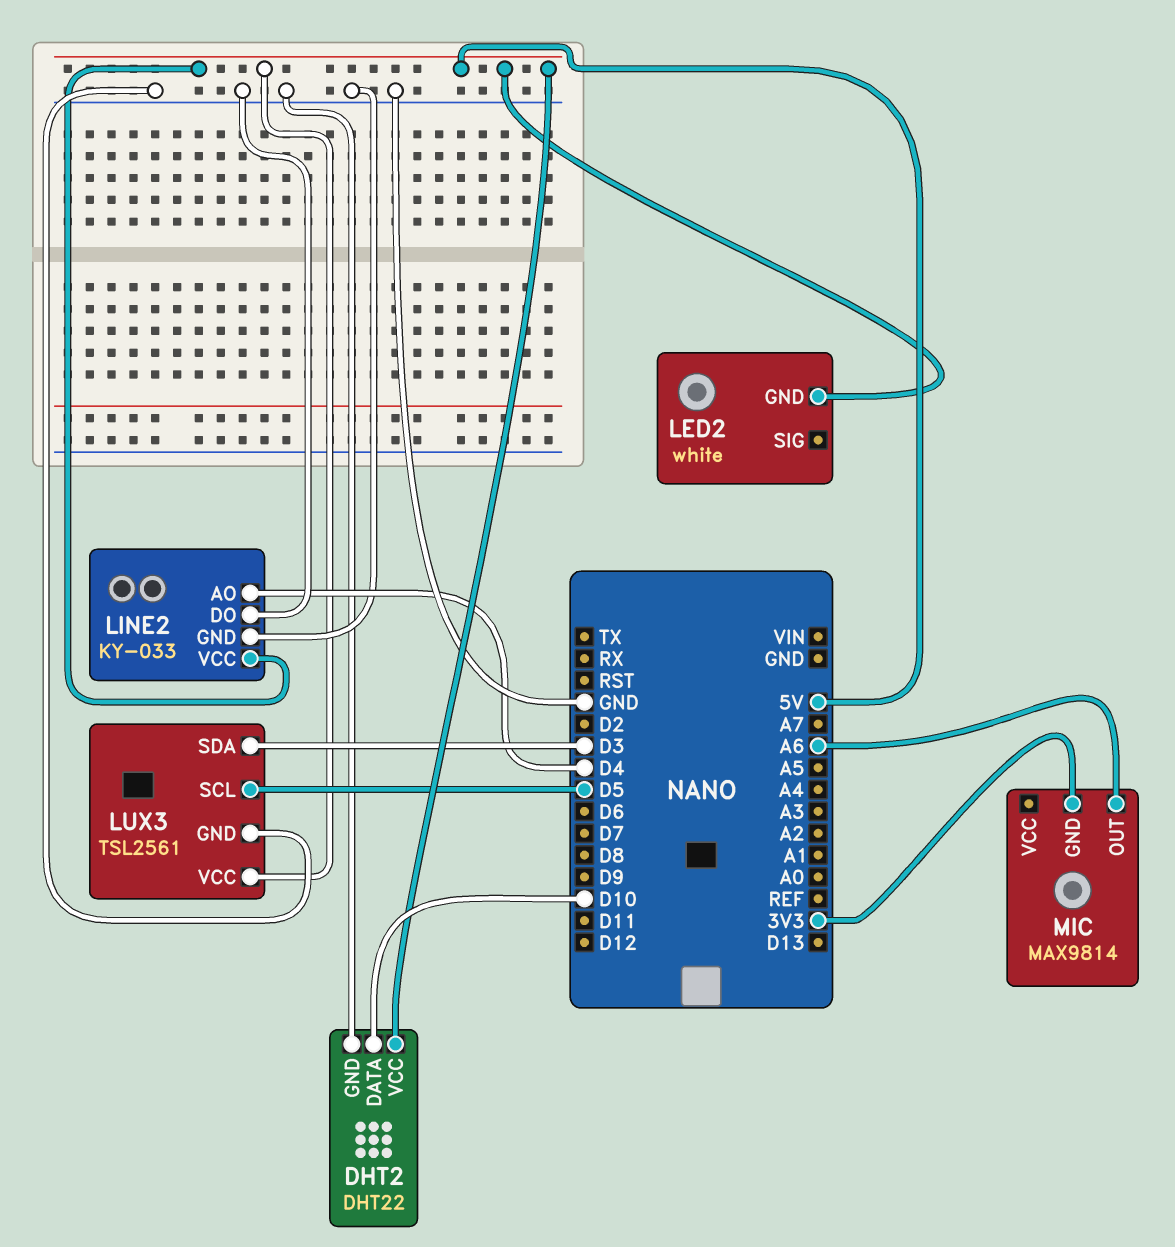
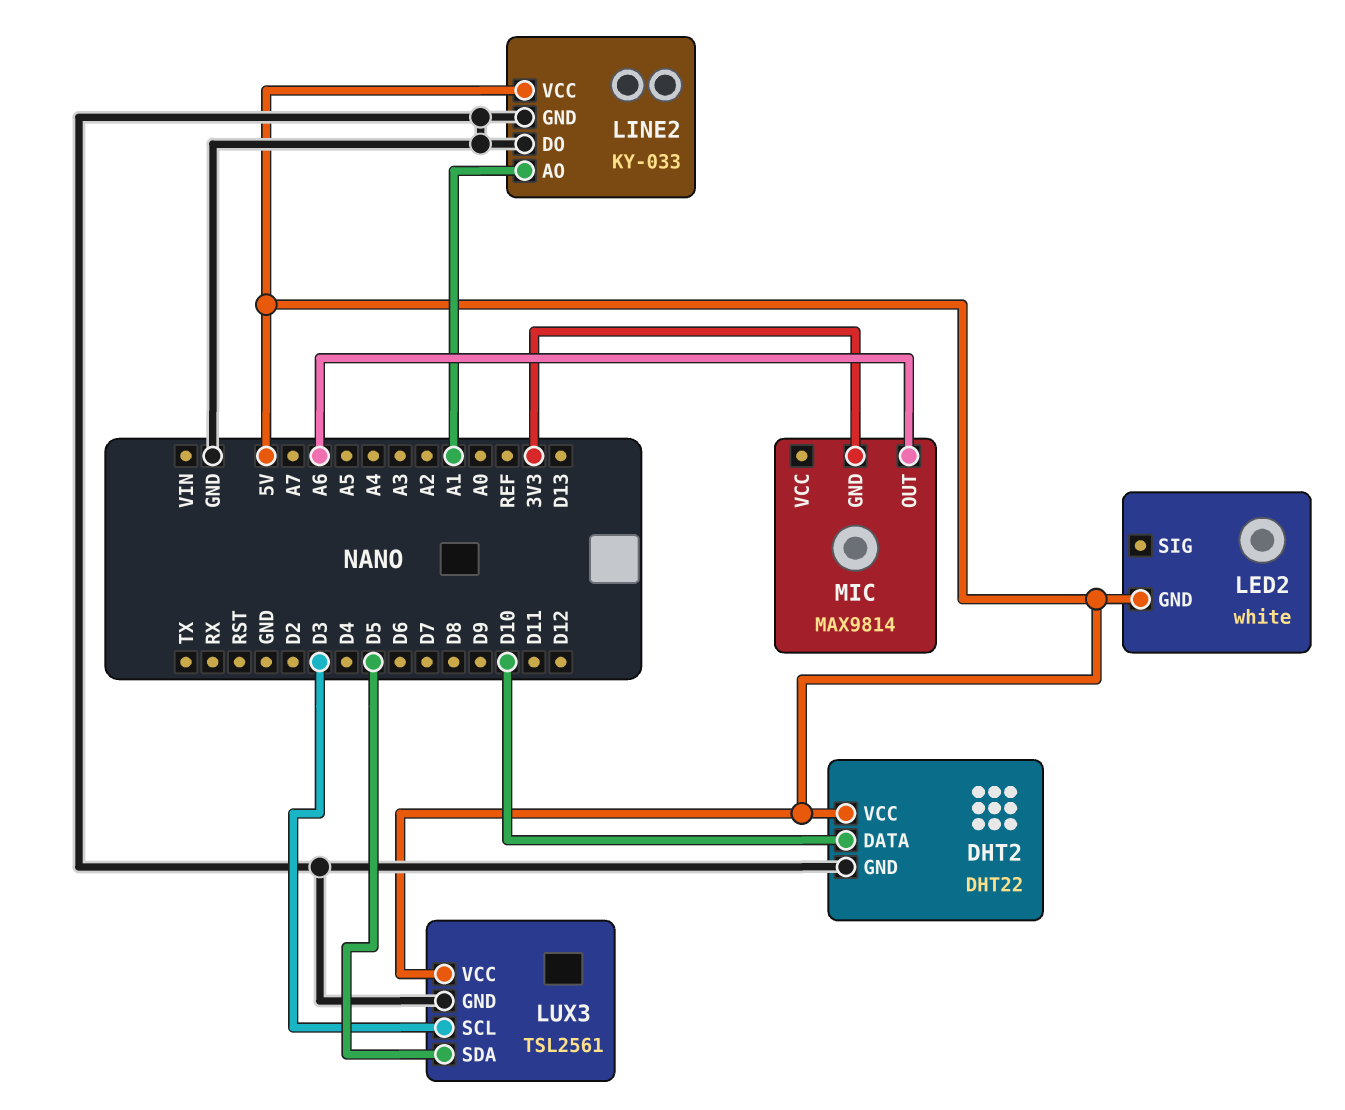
LINE2 pin AO: D4 -> A1
LUX3 pin SCL: D5 -> D3
LUX3 pin SDA: D3 -> D5

